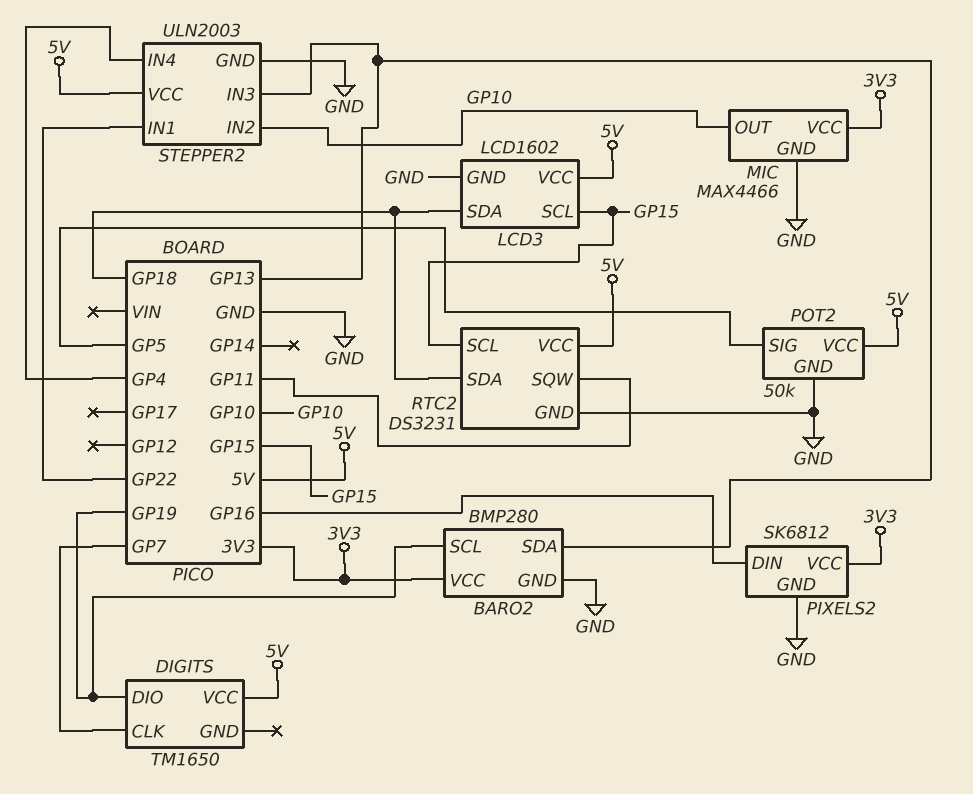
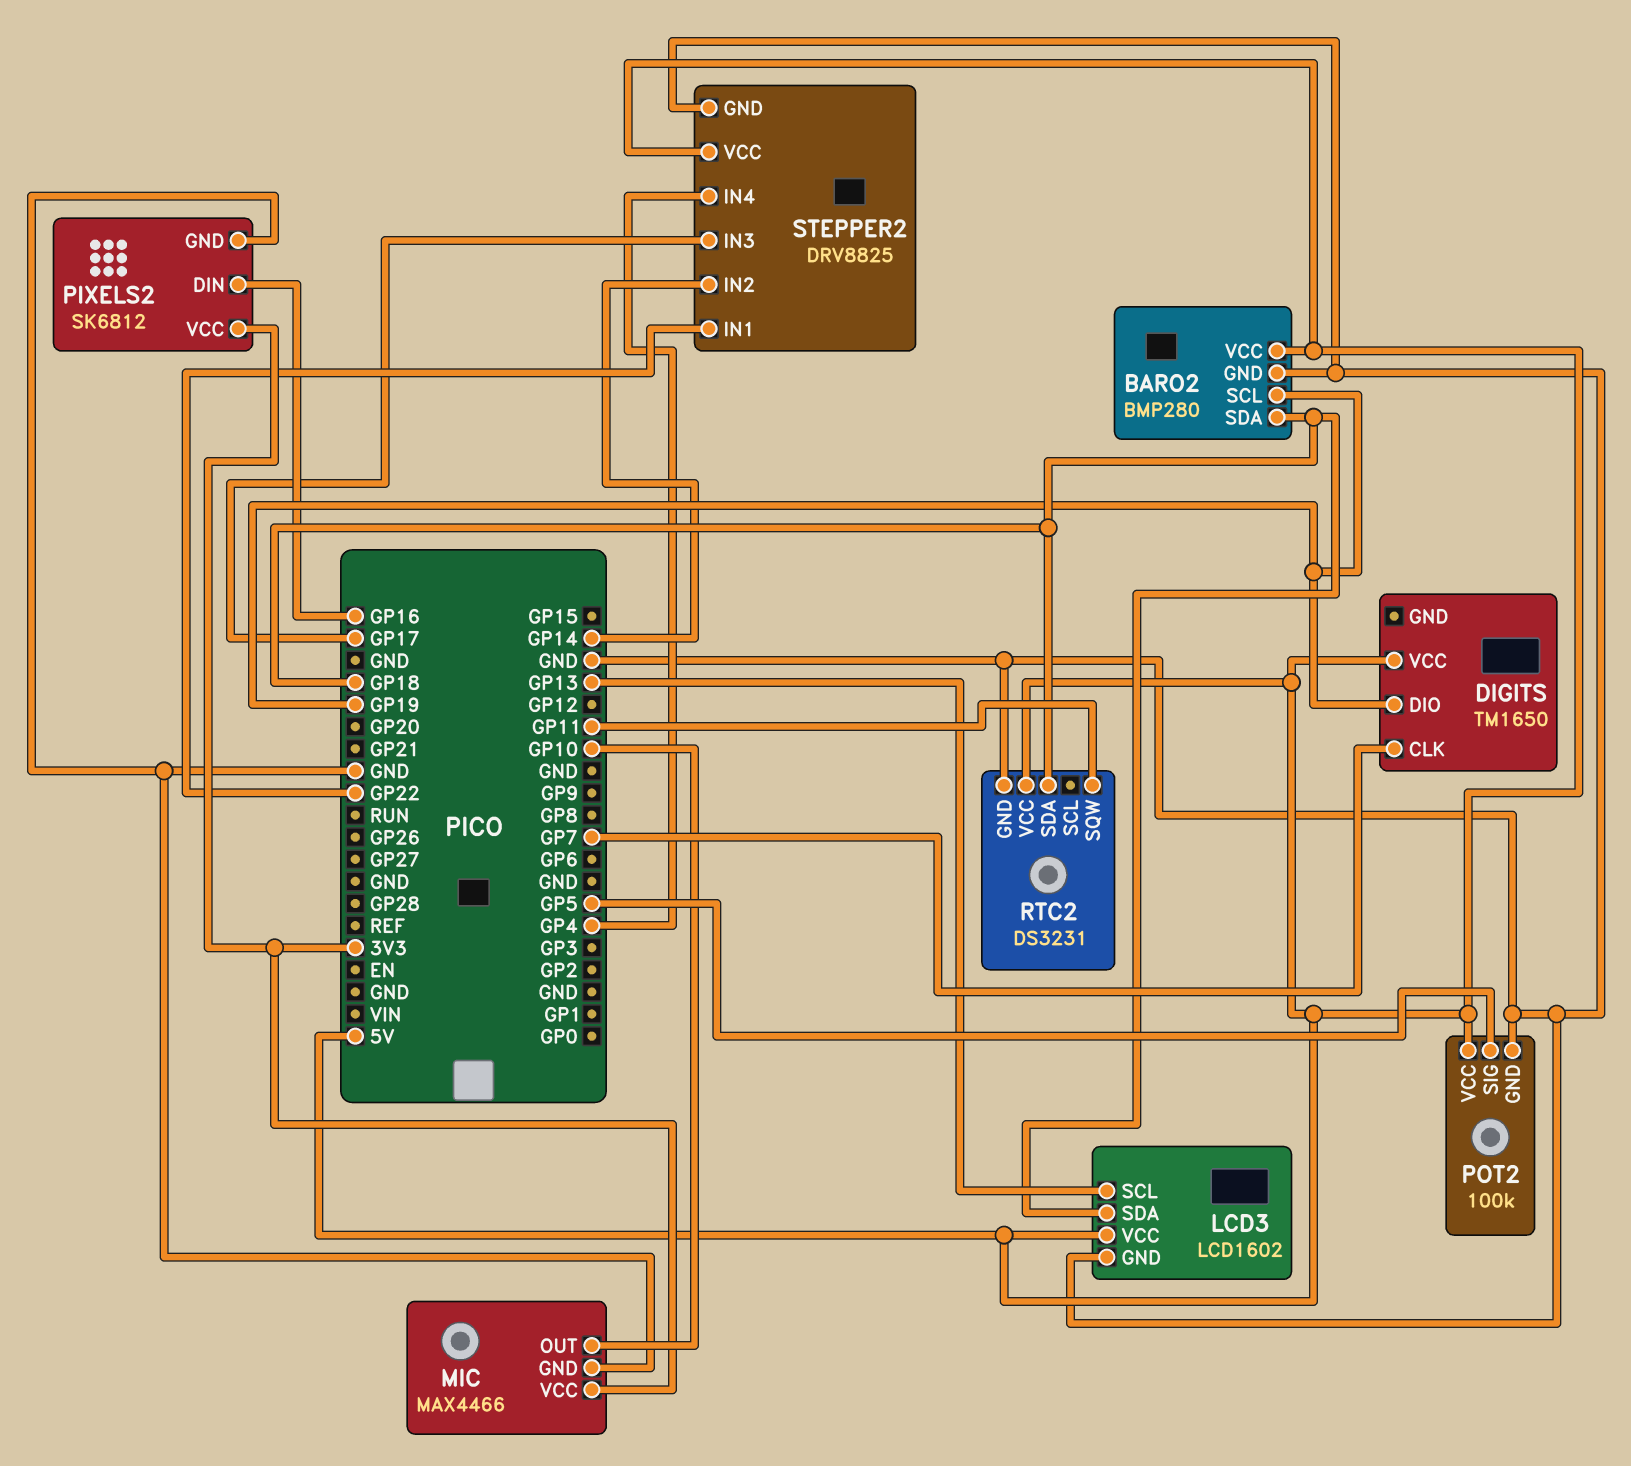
BARO2 pin SDA: GP13 -> GP18
BARO2 pin VCC: 3V3 -> 5V
LCD3 pin SCL: GP15 -> GP13
POT2: 50k -> 100k
RTC2 pin SCL: GP15 -> none
STEPPER2: ULN2003 -> DRV8825
STEPPER2 pin IN2: GP10 -> GP14
STEPPER2 pin IN3: GP13 -> GP17

